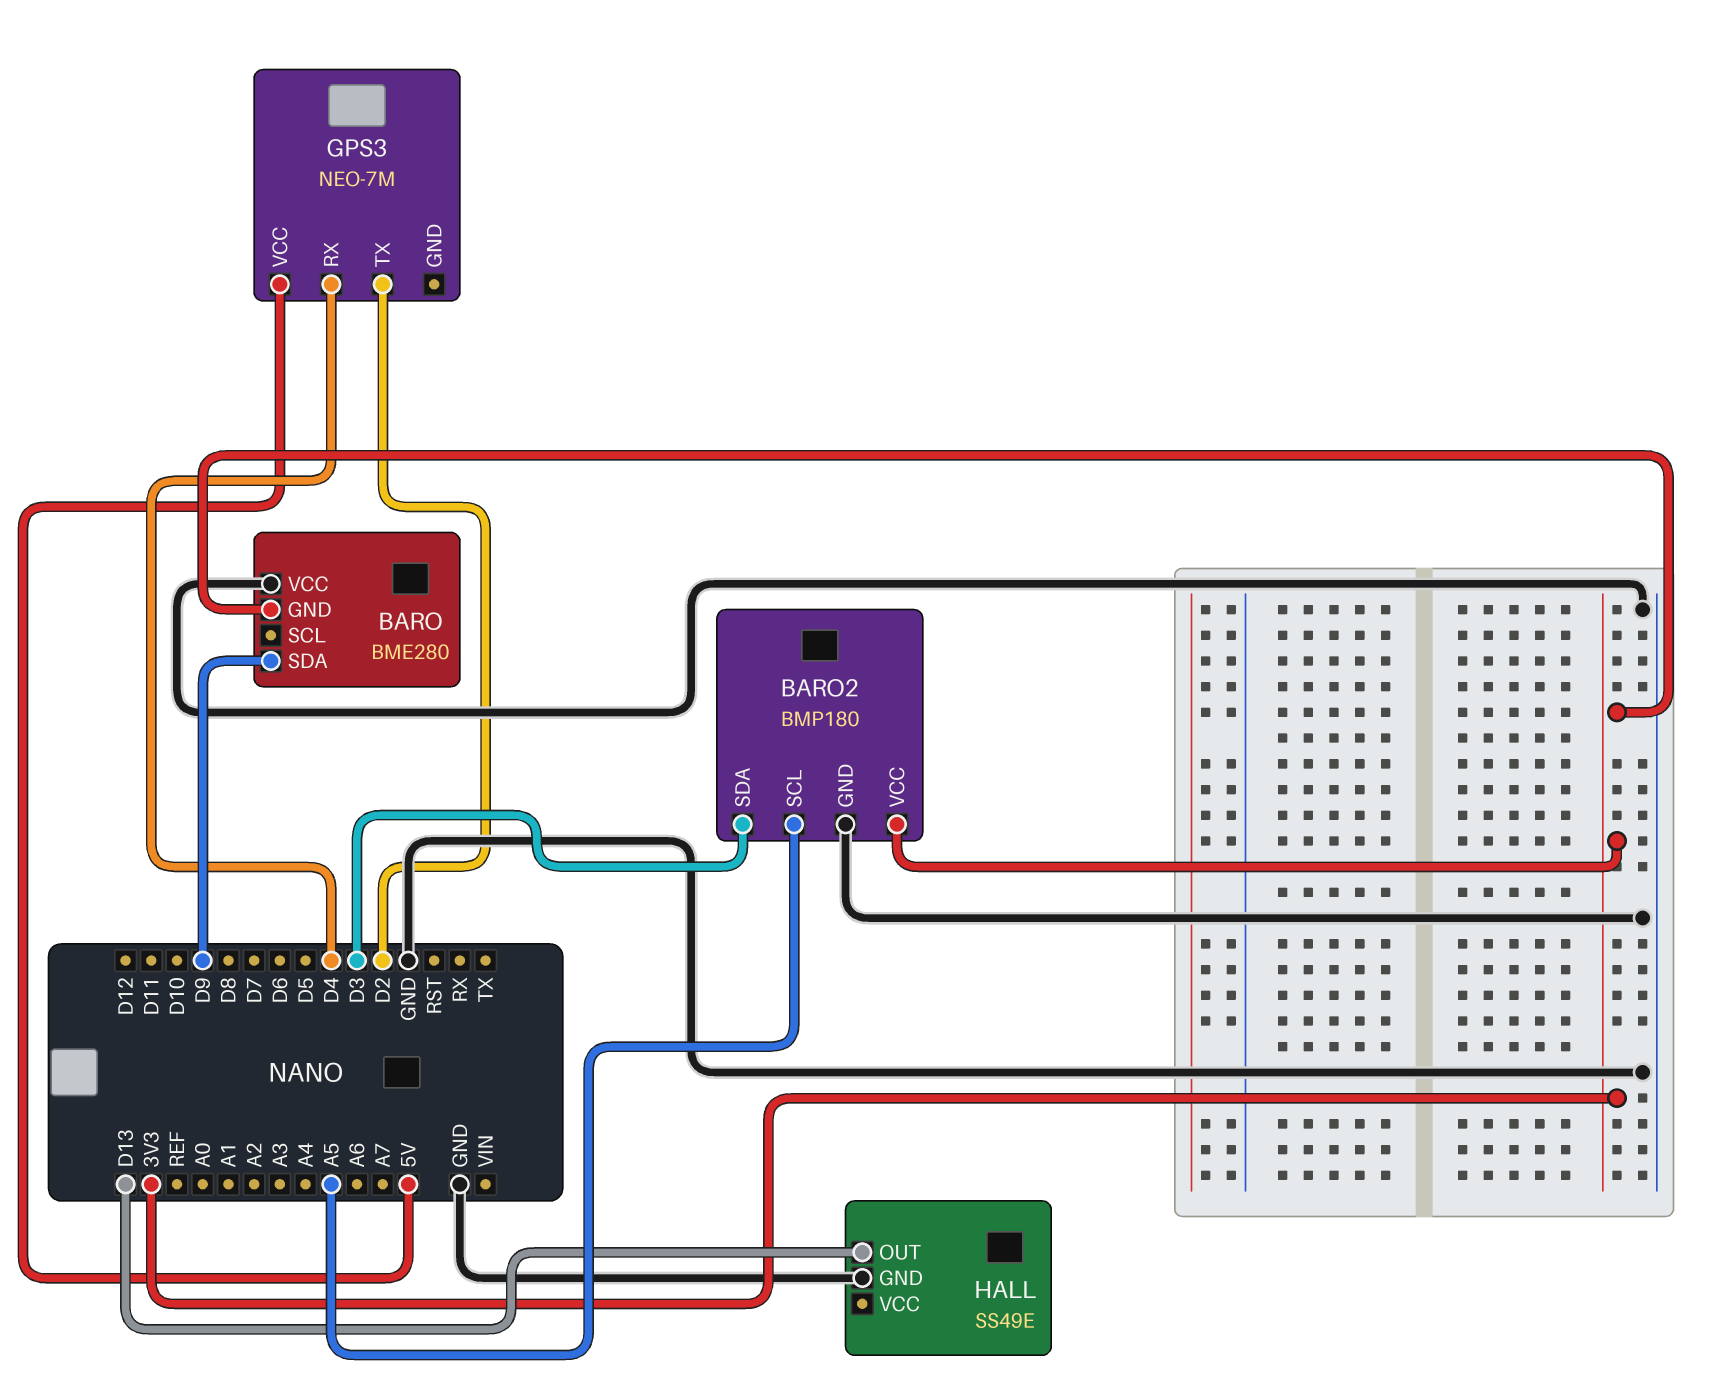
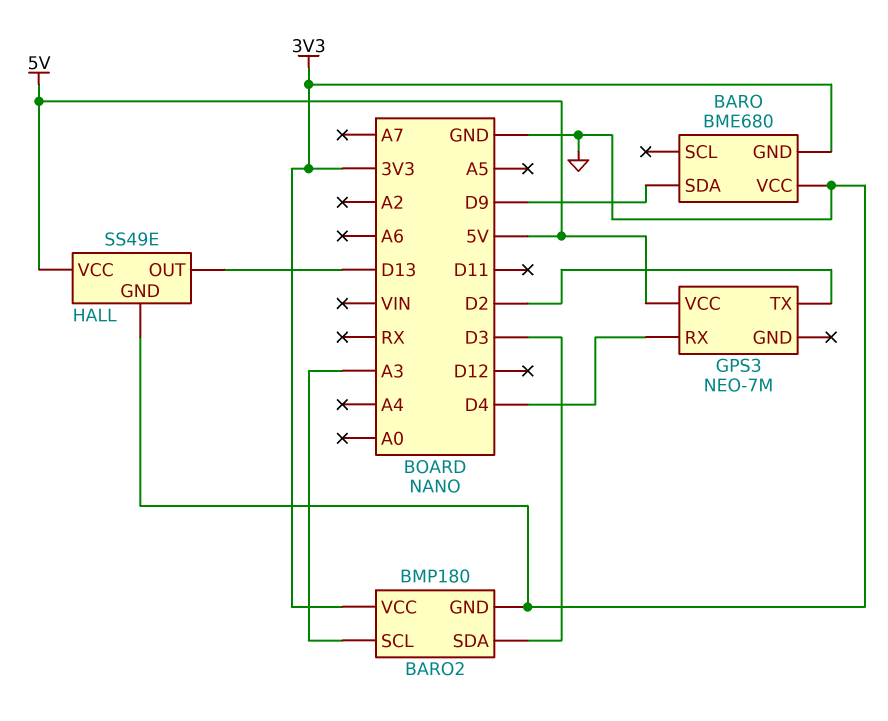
BARO: BME280 -> BME680
BARO2 pin SCL: A5 -> A3
HALL pin VCC: none -> 5V

